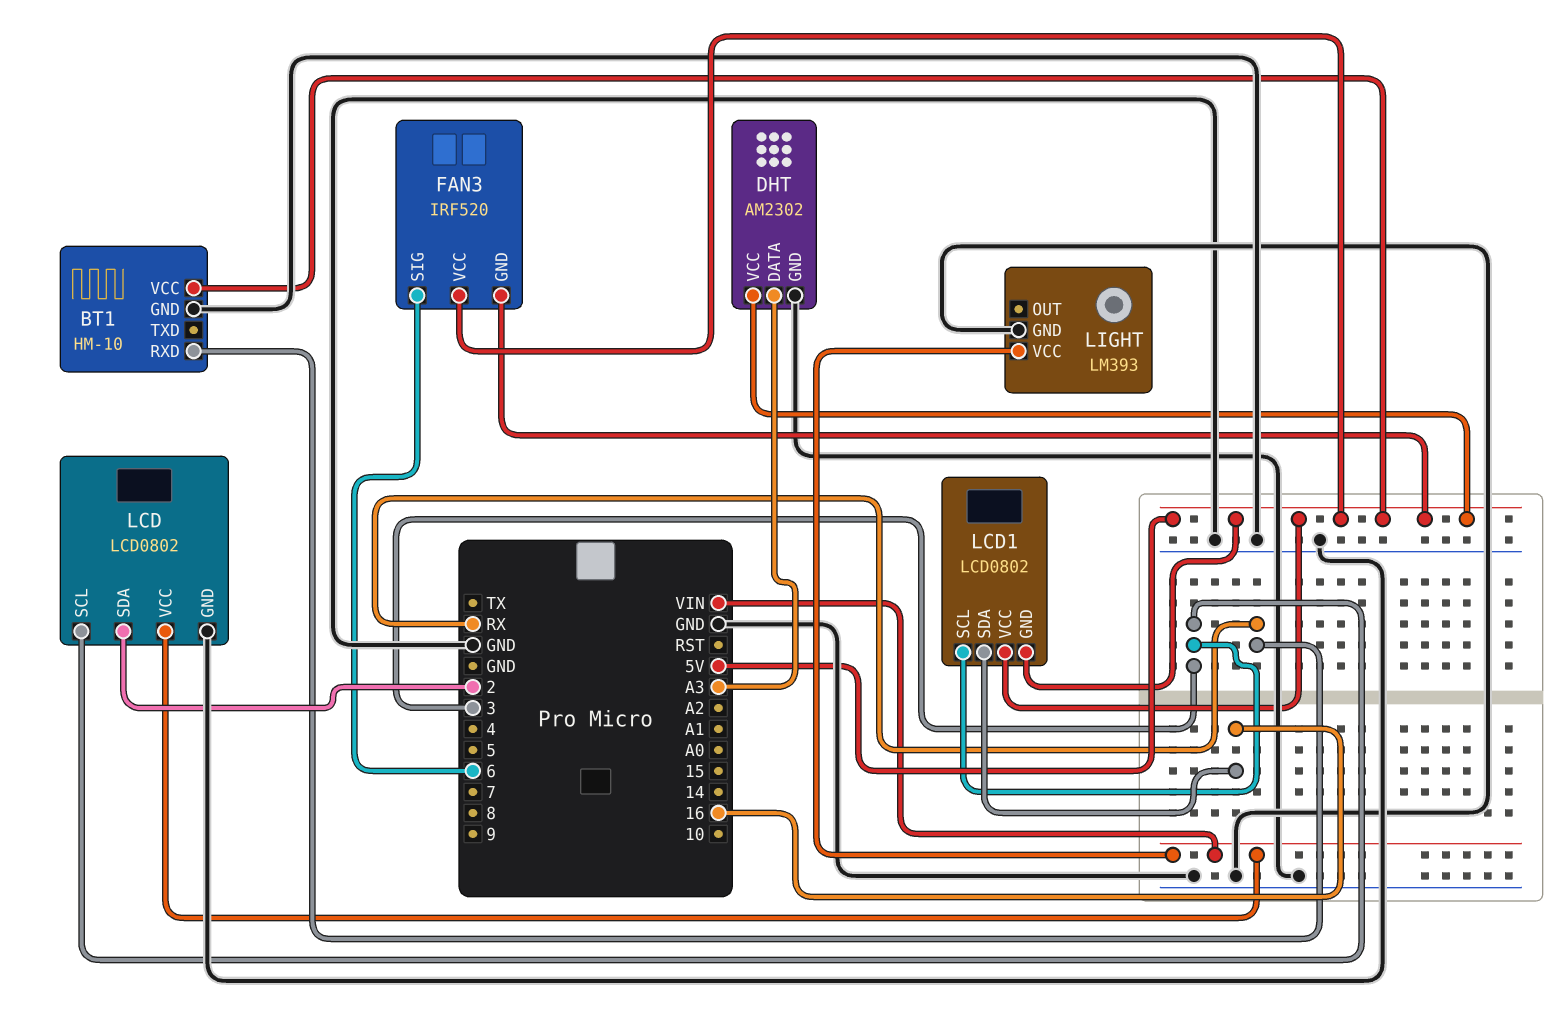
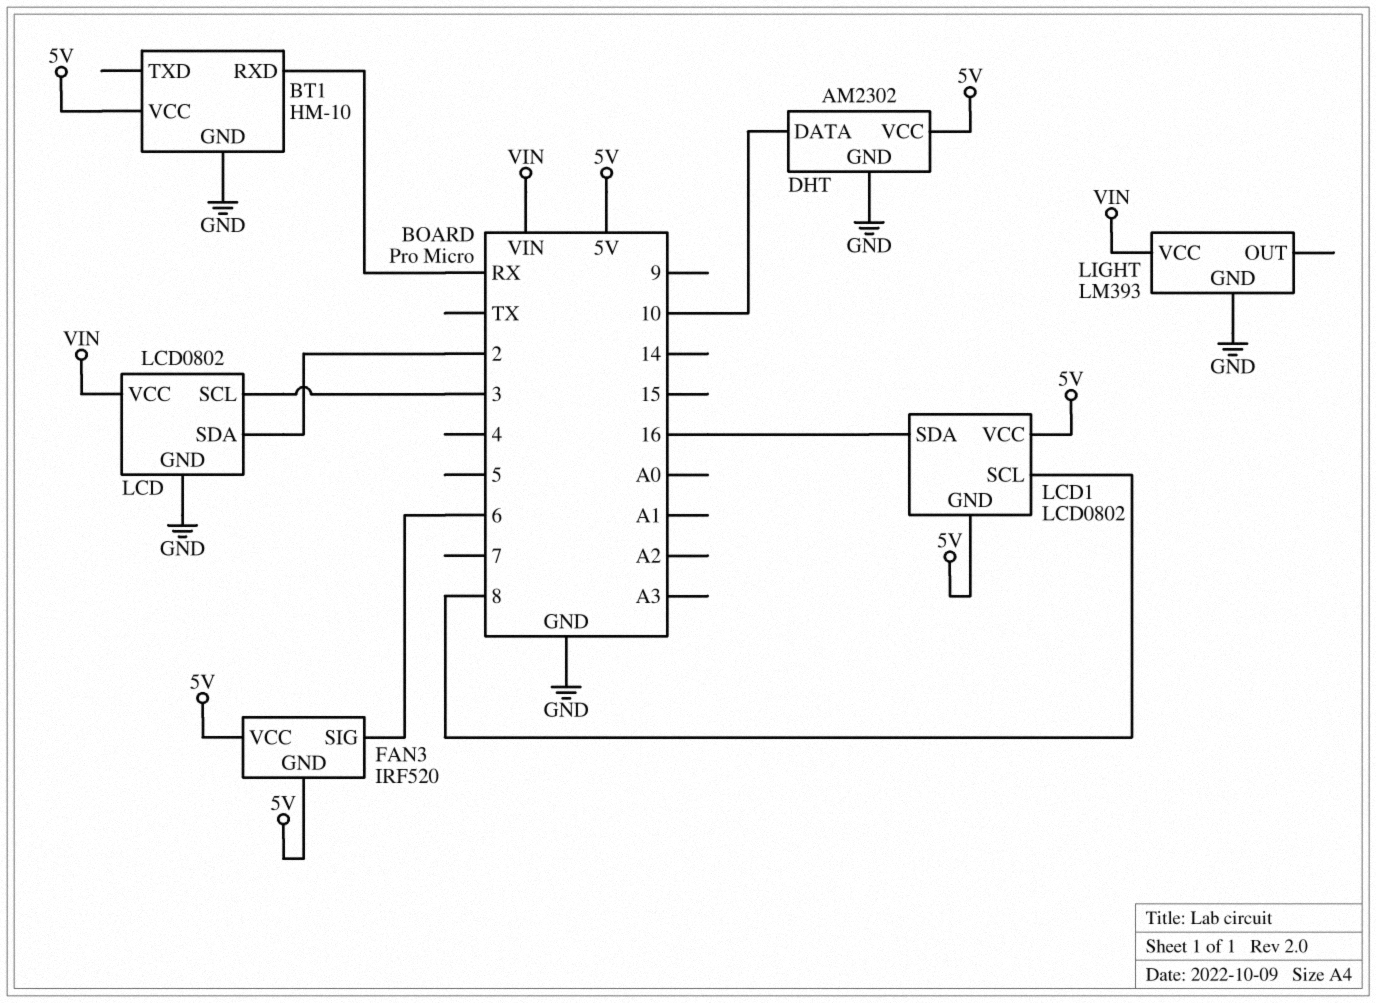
DHT pin DATA: A3 -> 10
LCD1 pin SCL: 3 -> 8

